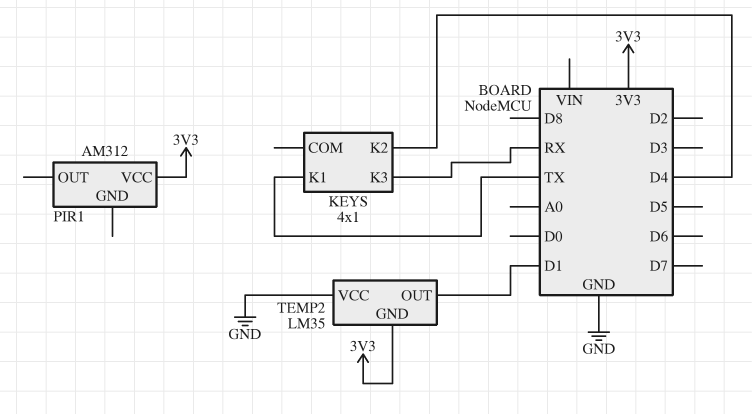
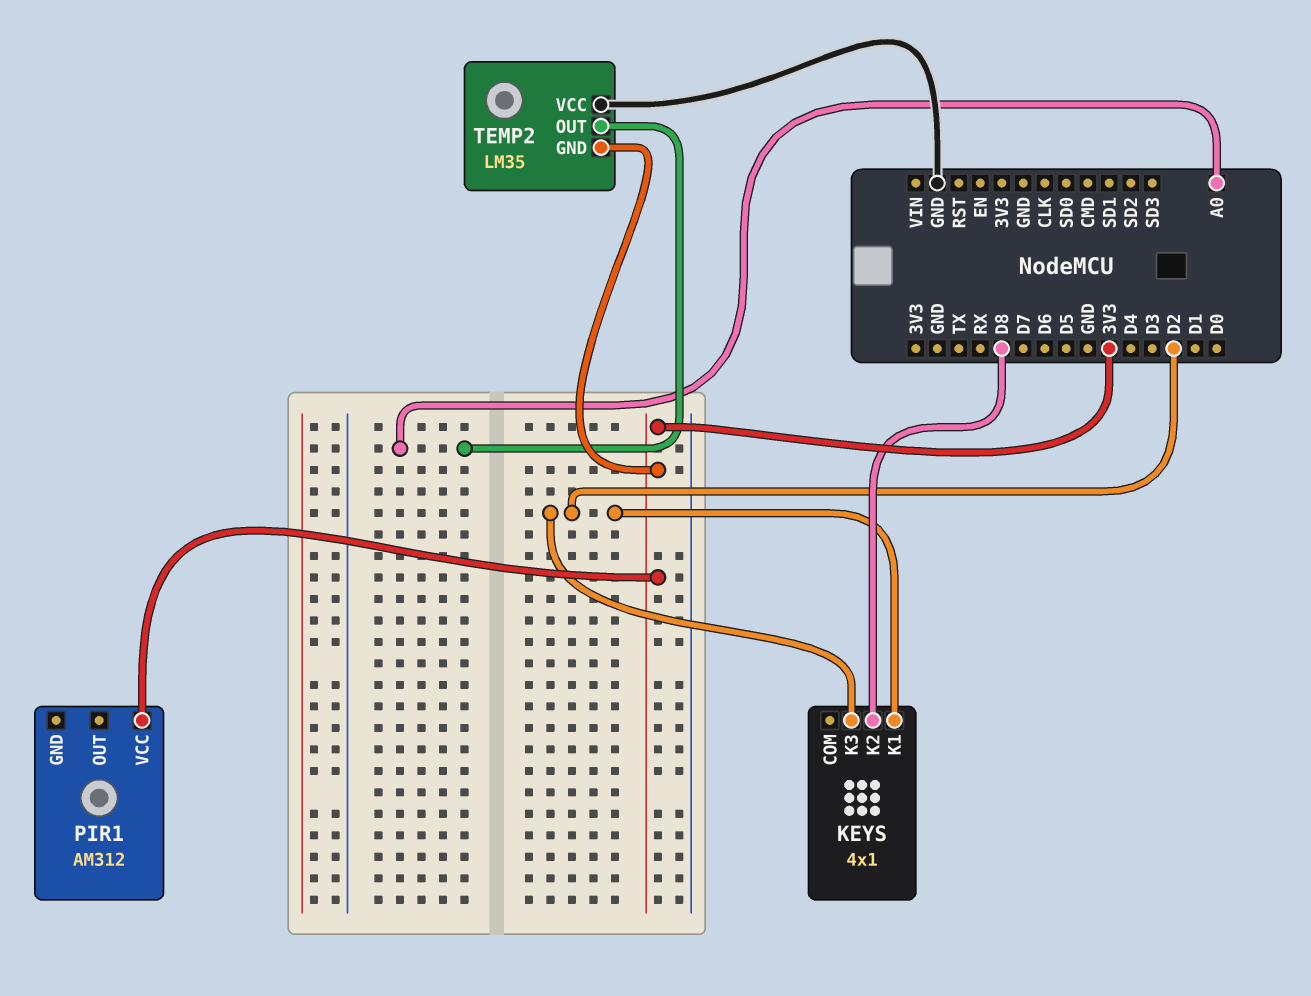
KEYS pin K1: TX -> D2
KEYS pin K2: D4 -> D8
KEYS pin K3: RX -> D2
TEMP2 pin OUT: D1 -> A0

